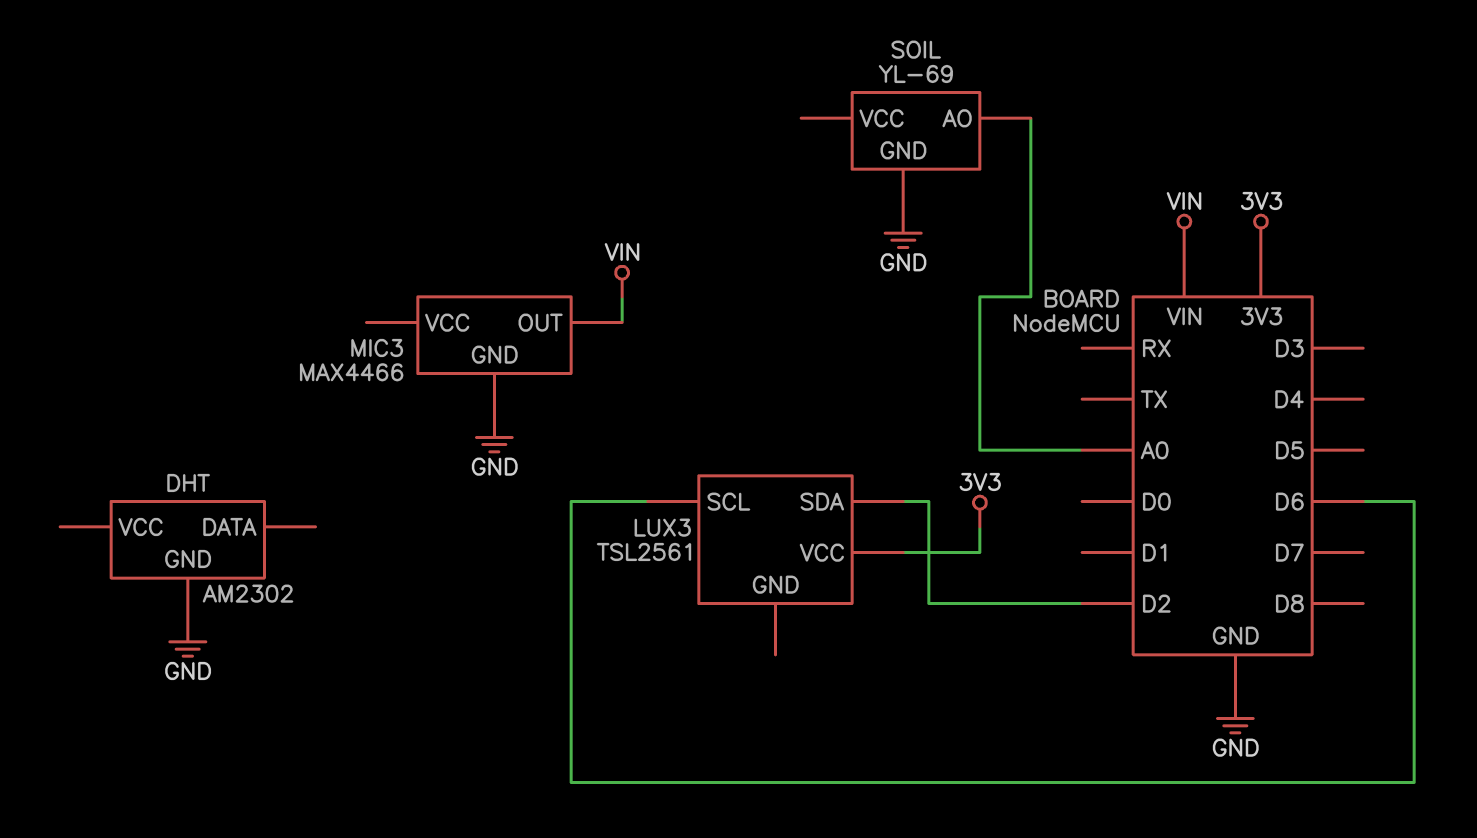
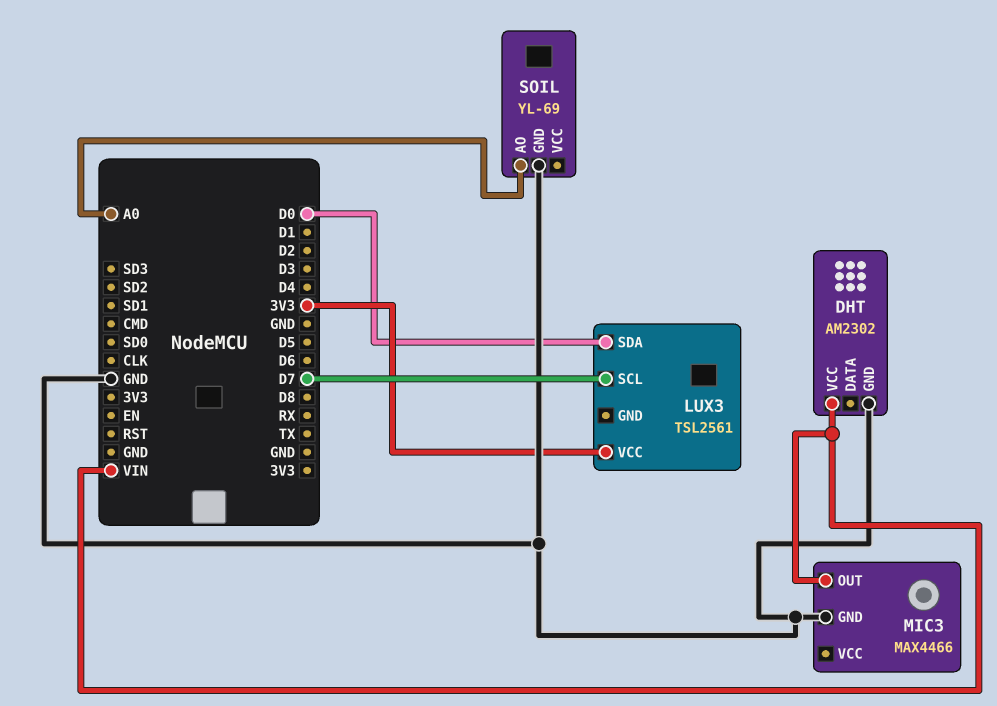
DHT pin VCC: none -> VIN
LUX3 pin SCL: D6 -> D7
LUX3 pin SDA: D2 -> D0

